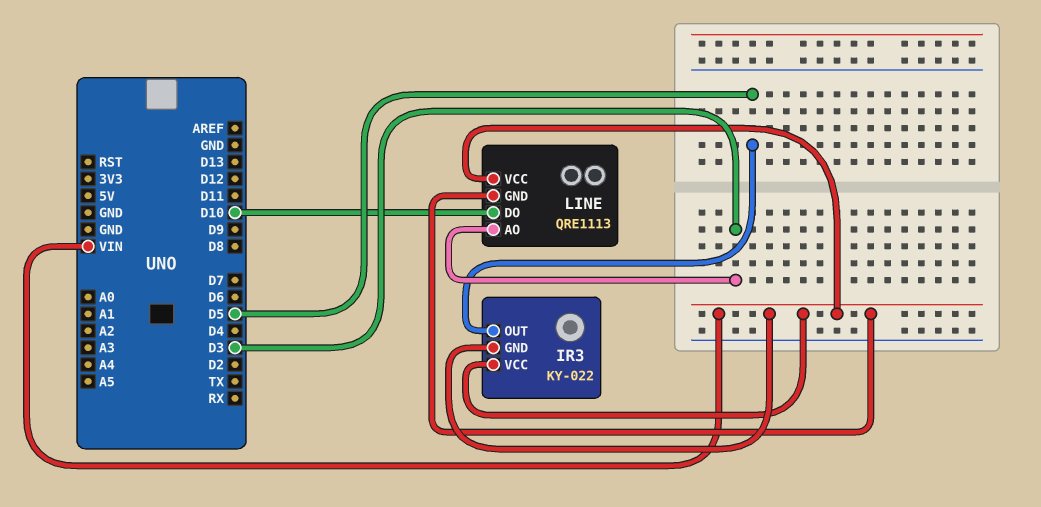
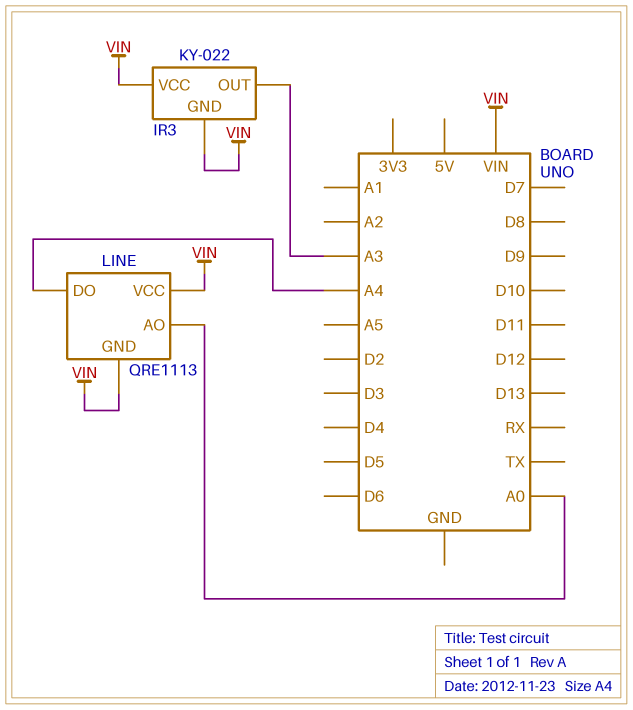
IR3 pin OUT: D5 -> A3
LINE pin AO: D3 -> A0
LINE pin DO: D10 -> A4

